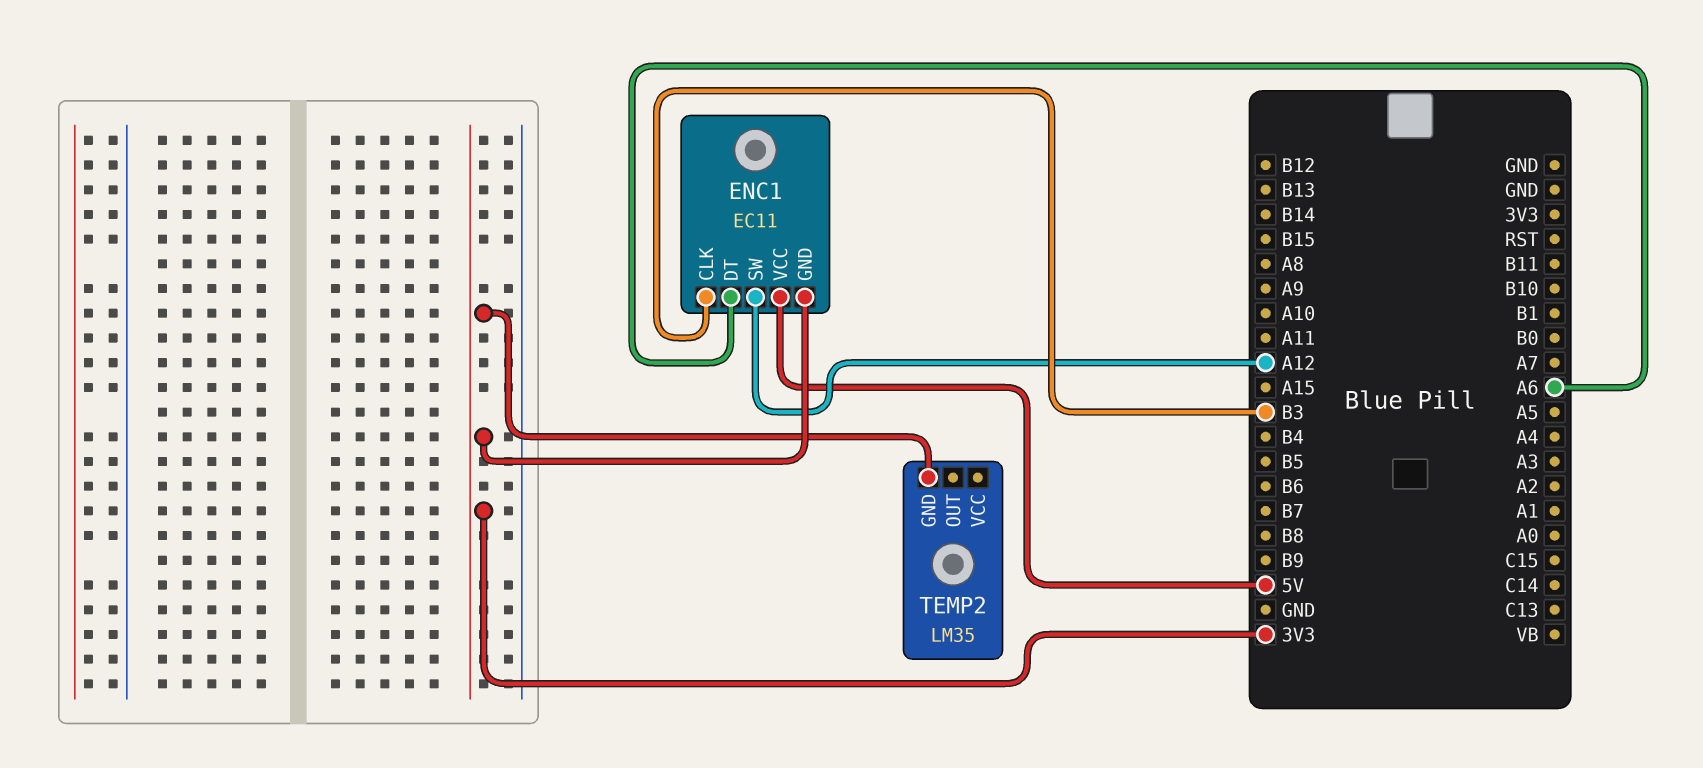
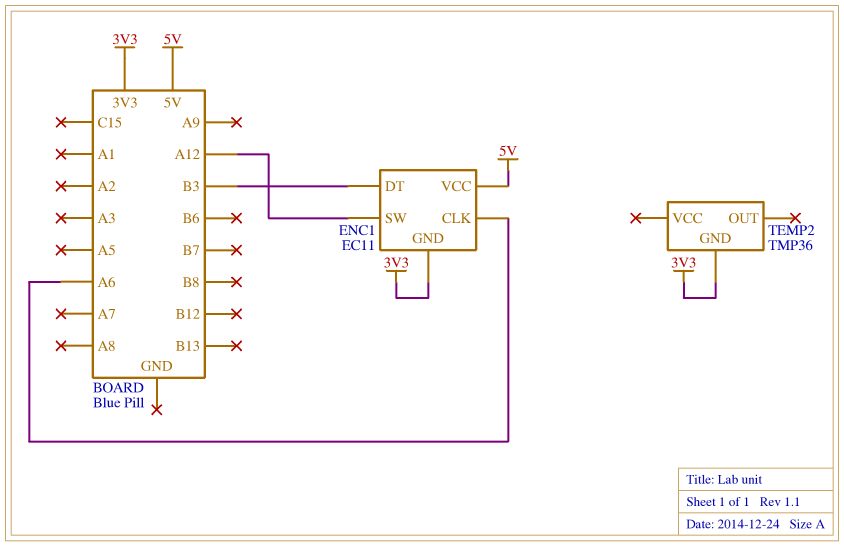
ENC1 pin CLK: B3 -> A6
ENC1 pin DT: A6 -> B3
TEMP2: LM35 -> TMP36

